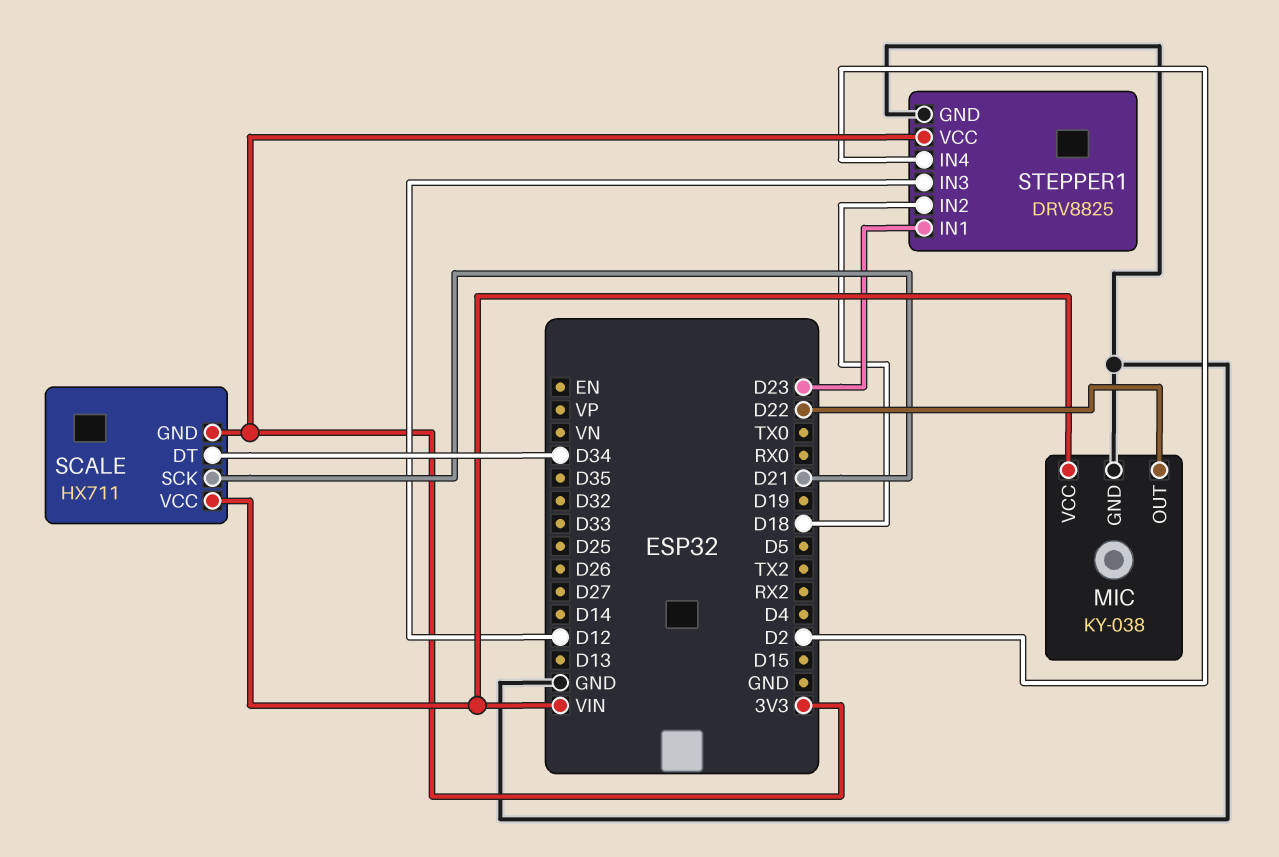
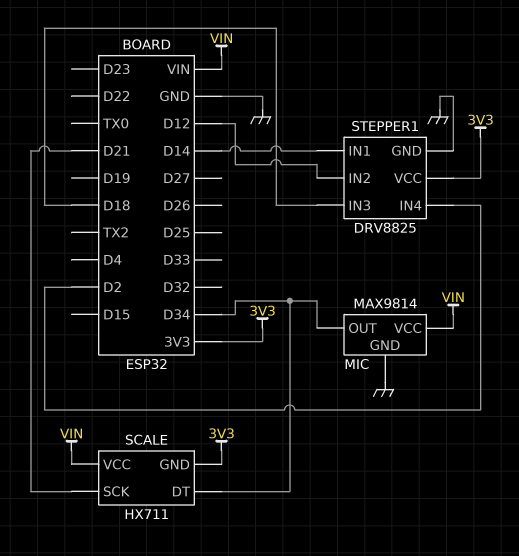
MIC: KY-038 -> MAX9814
MIC pin OUT: D22 -> D34
STEPPER1 pin IN1: D23 -> D14
STEPPER1 pin IN2: D18 -> D12
STEPPER1 pin IN3: D12 -> D18

